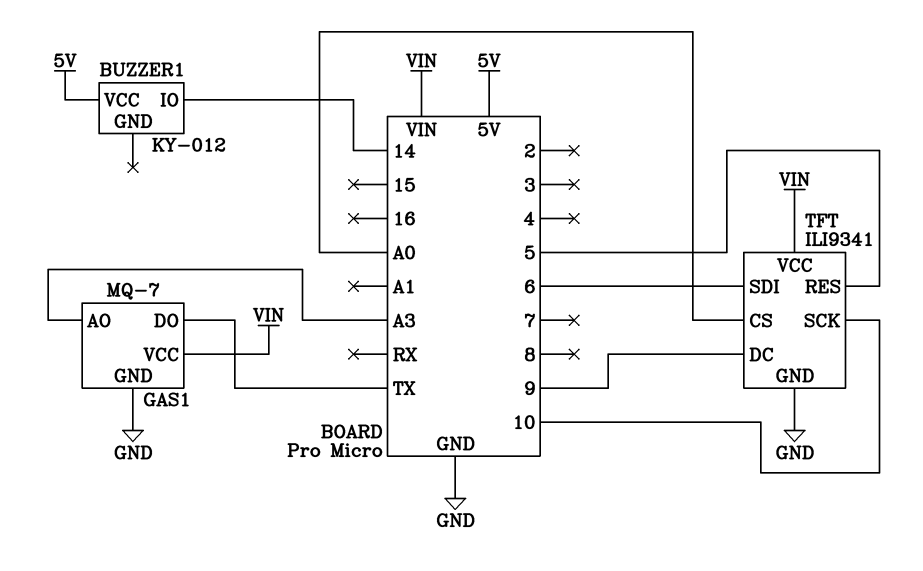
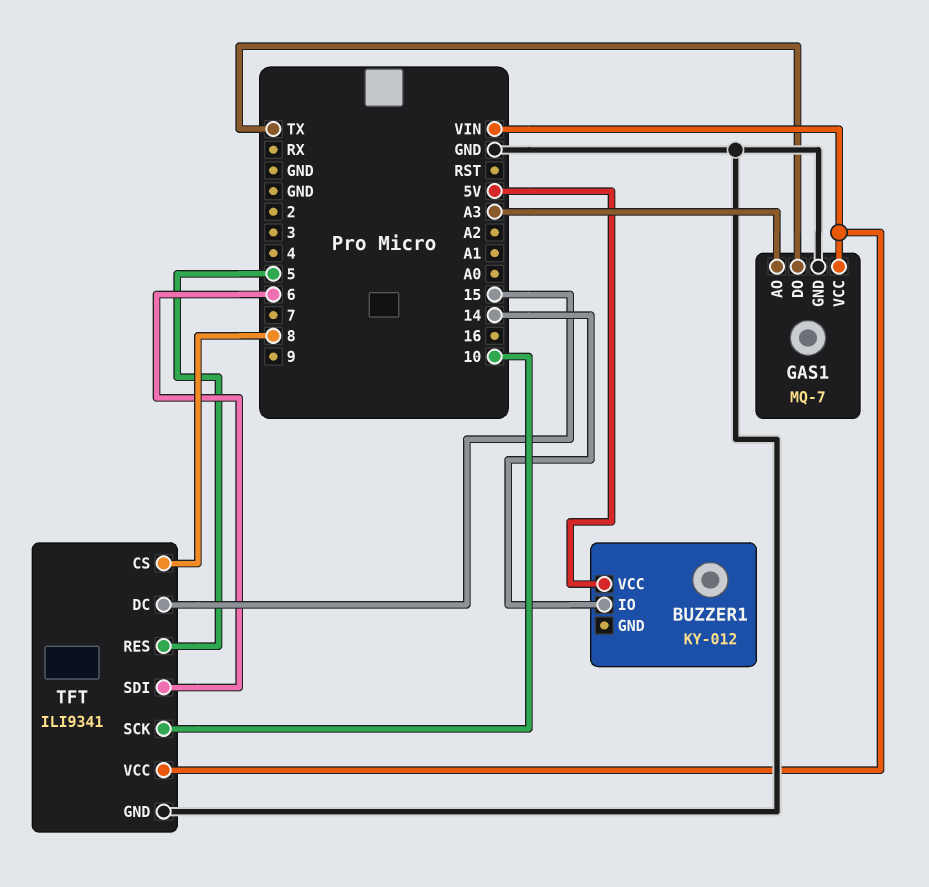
TFT pin CS: A0 -> 8
TFT pin DC: 9 -> 15

